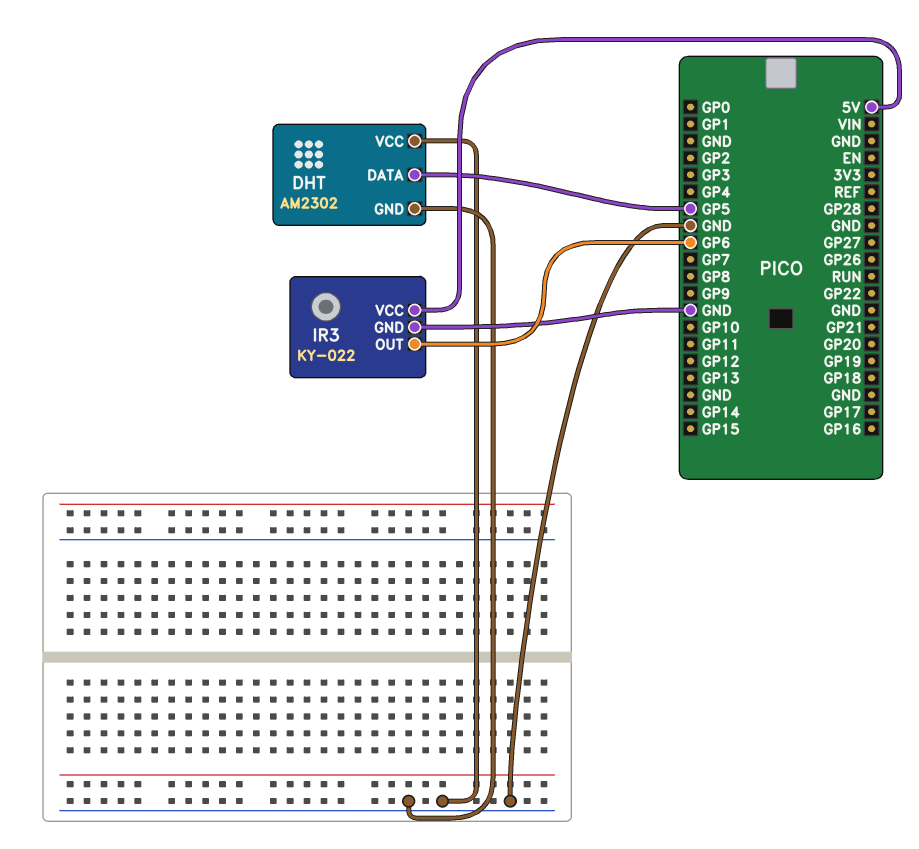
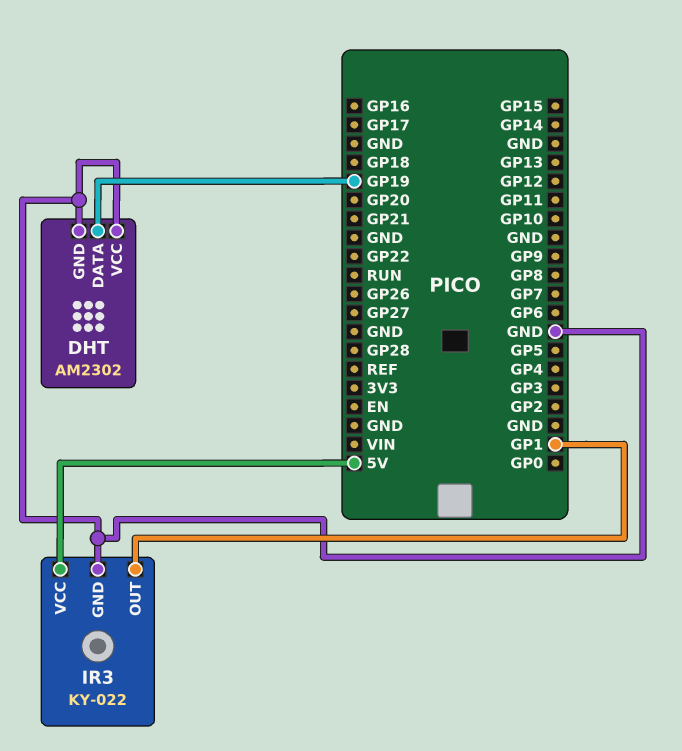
DHT pin DATA: GP5 -> GP19
IR3 pin OUT: GP6 -> GP1

